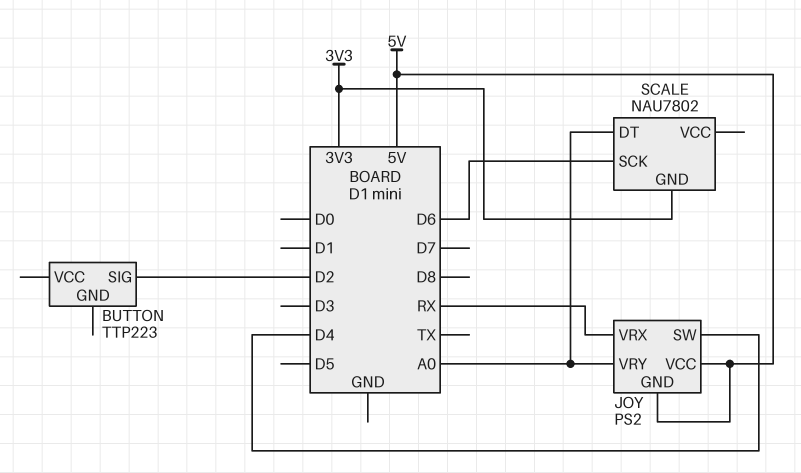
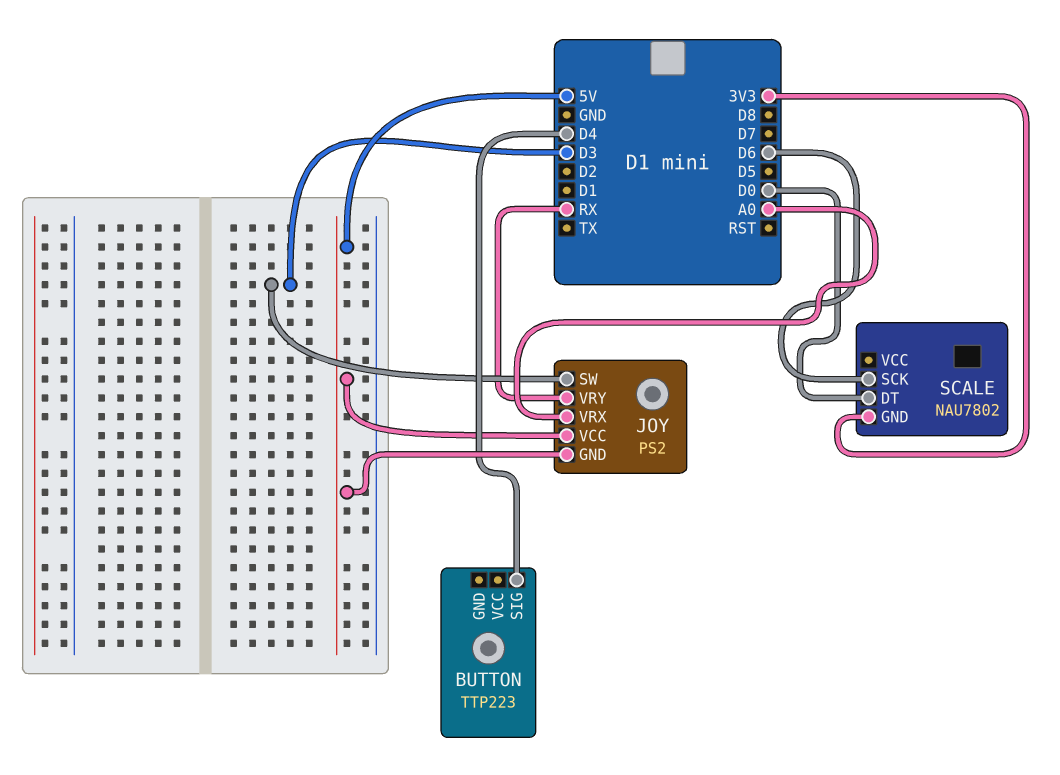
BUTTON pin SIG: D2 -> D4
JOY pin SW: D4 -> D3
JOY pin VRX: RX -> A0
JOY pin VRY: A0 -> RX
SCALE pin DT: A0 -> D0

